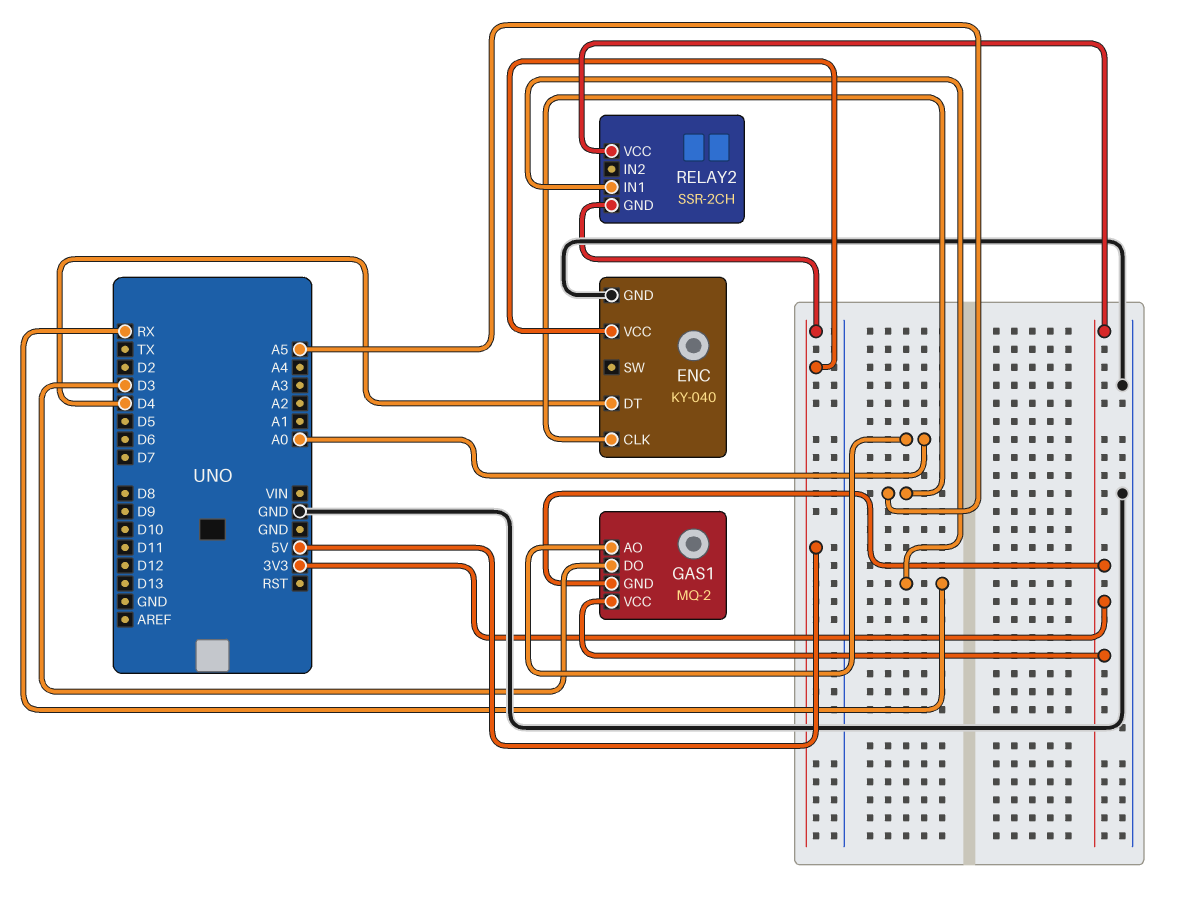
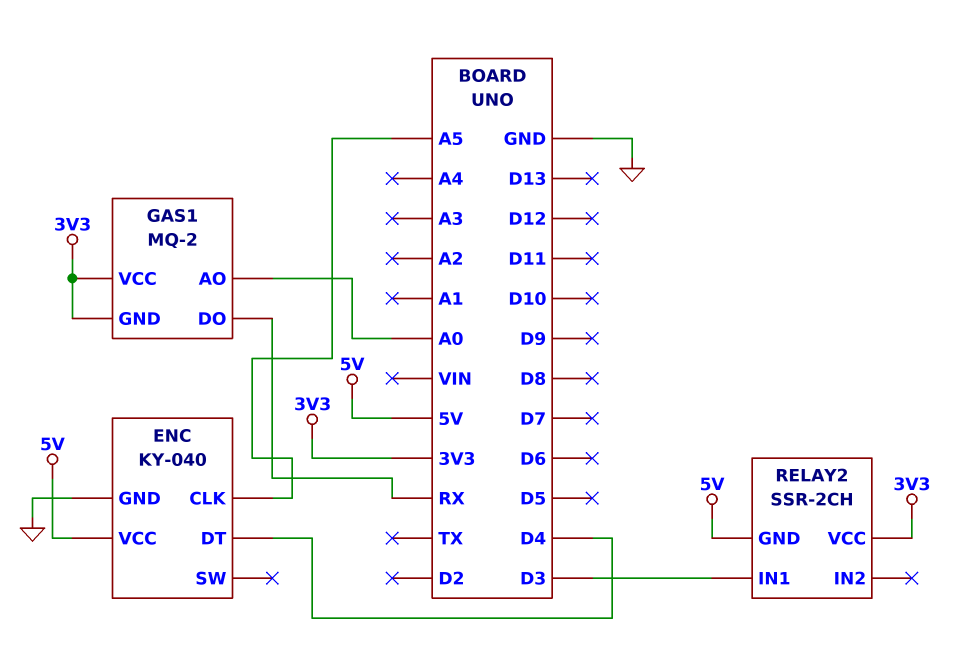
GAS1 pin DO: D3 -> RX
RELAY2 pin IN1: RX -> D3

